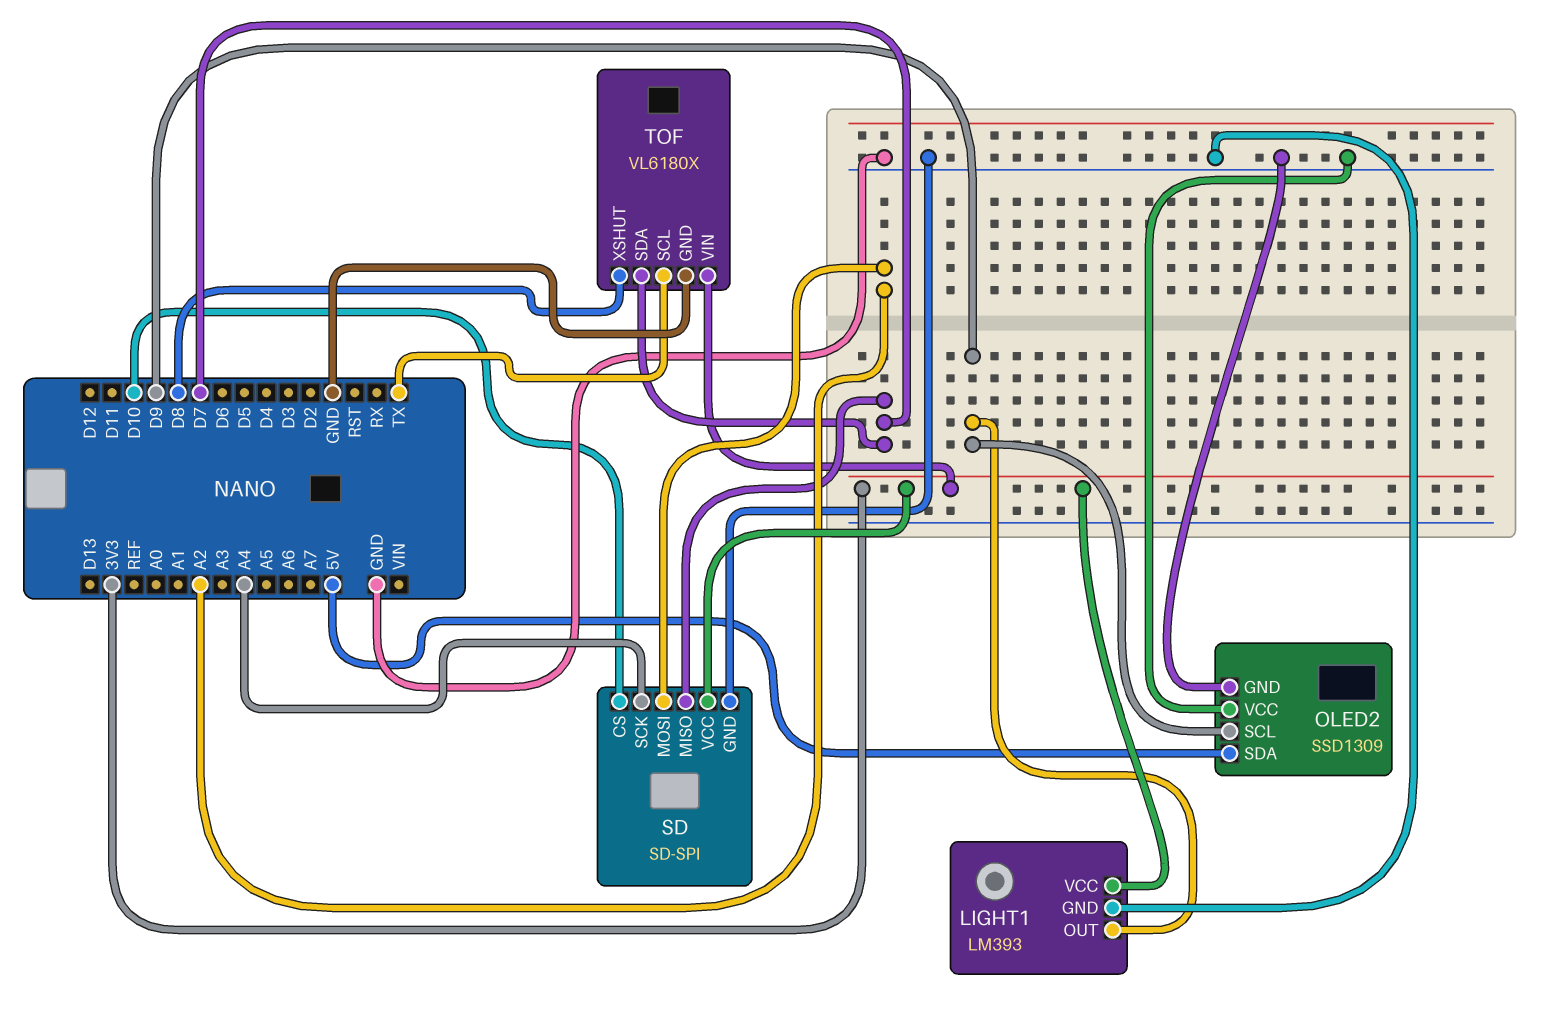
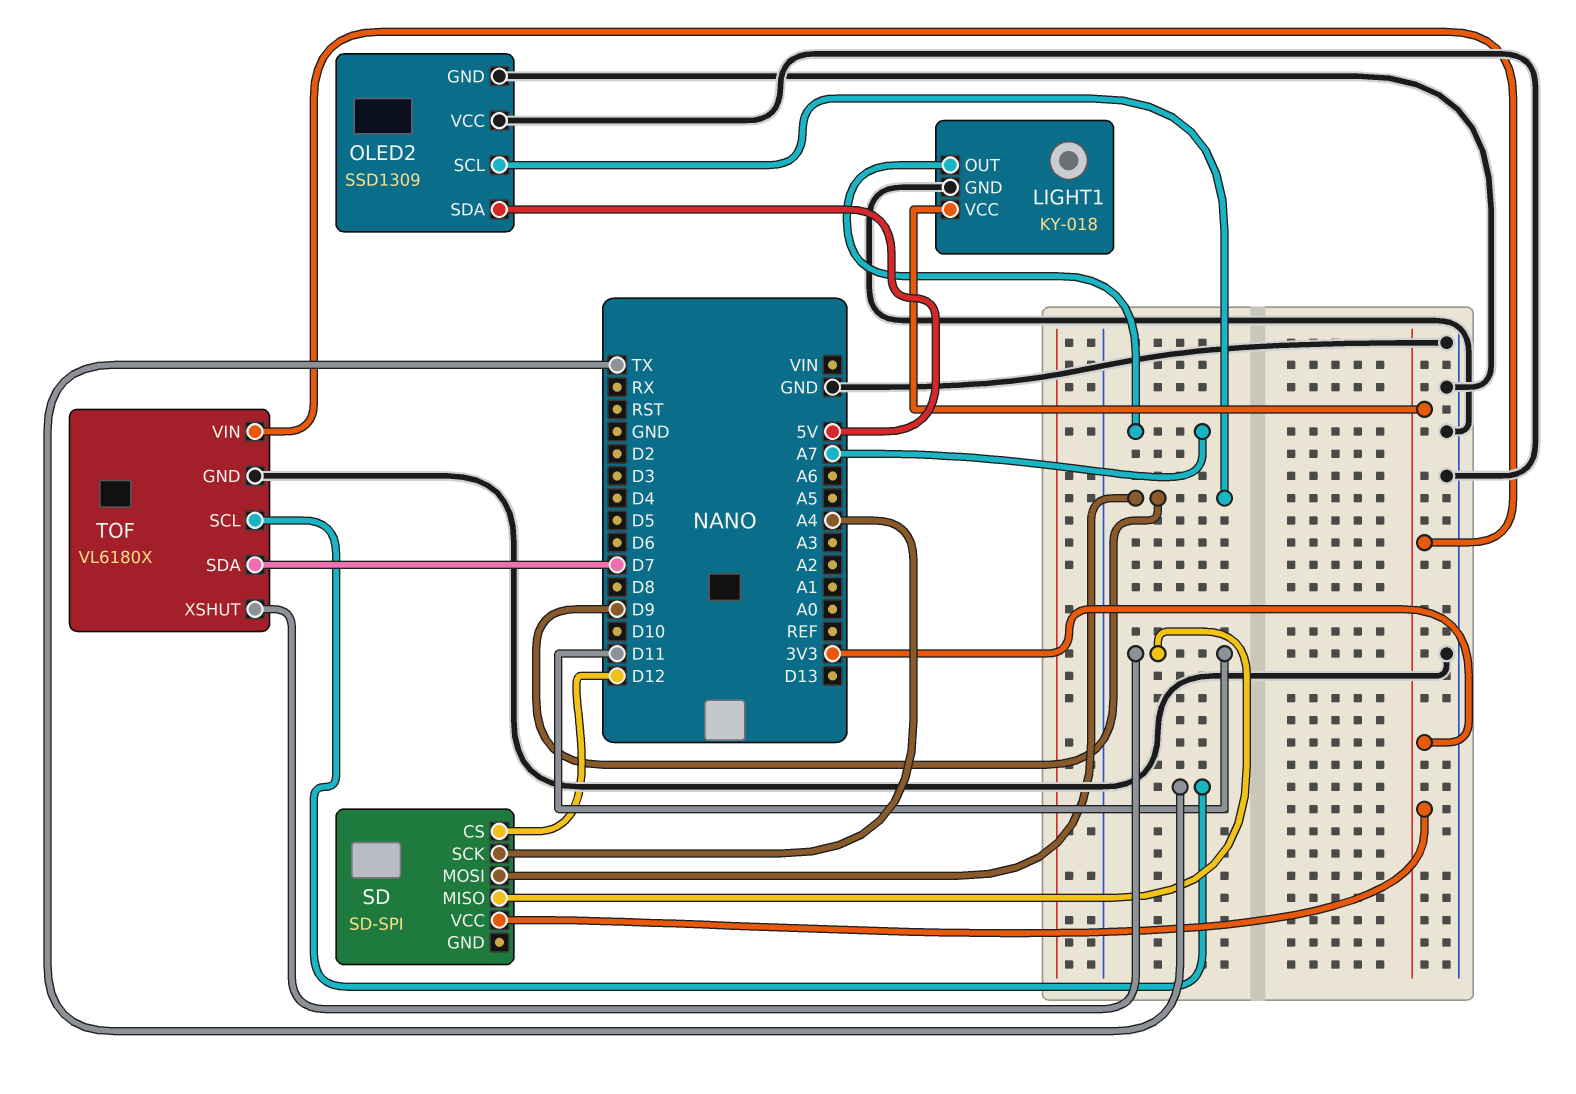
LIGHT1: LM393 -> KY-018
LIGHT1 pin OUT: D9 -> A7
SD pin CS: D10 -> D12
SD pin GND: GND -> none
SD pin MISO: D7 -> D11
SD pin MOSI: A2 -> D9
TOF pin XSHUT: D8 -> D11

